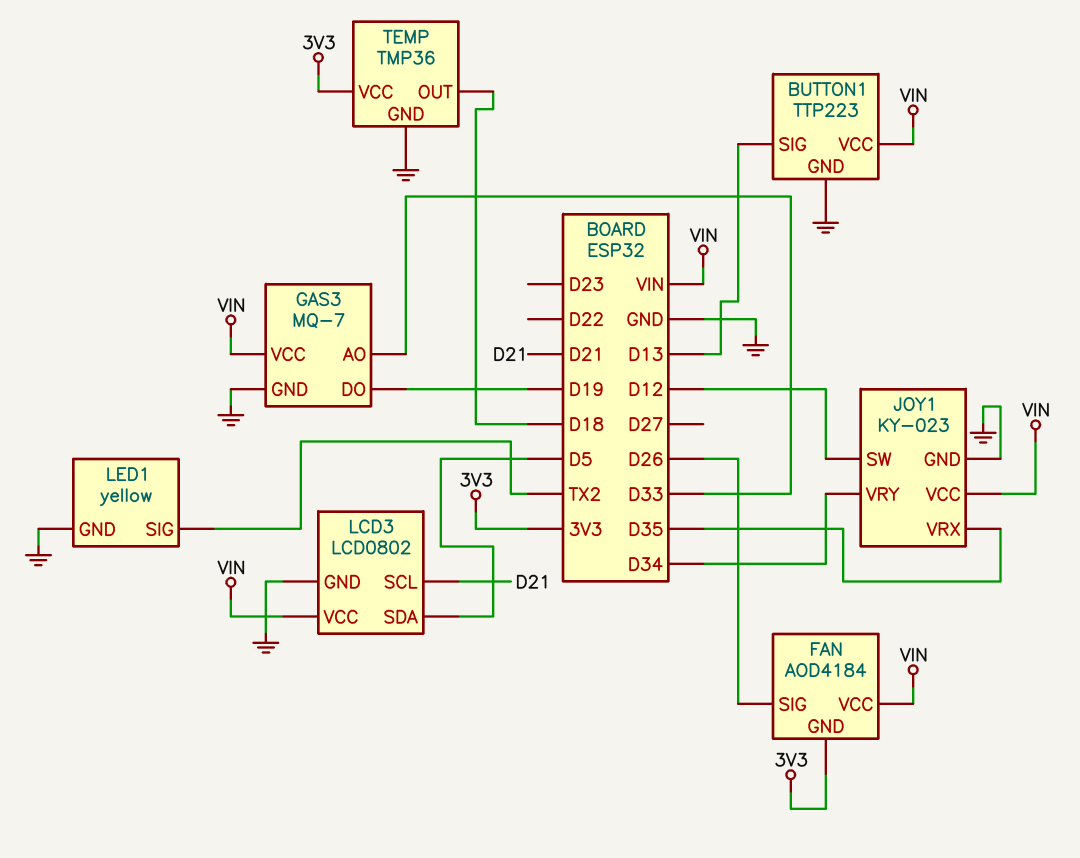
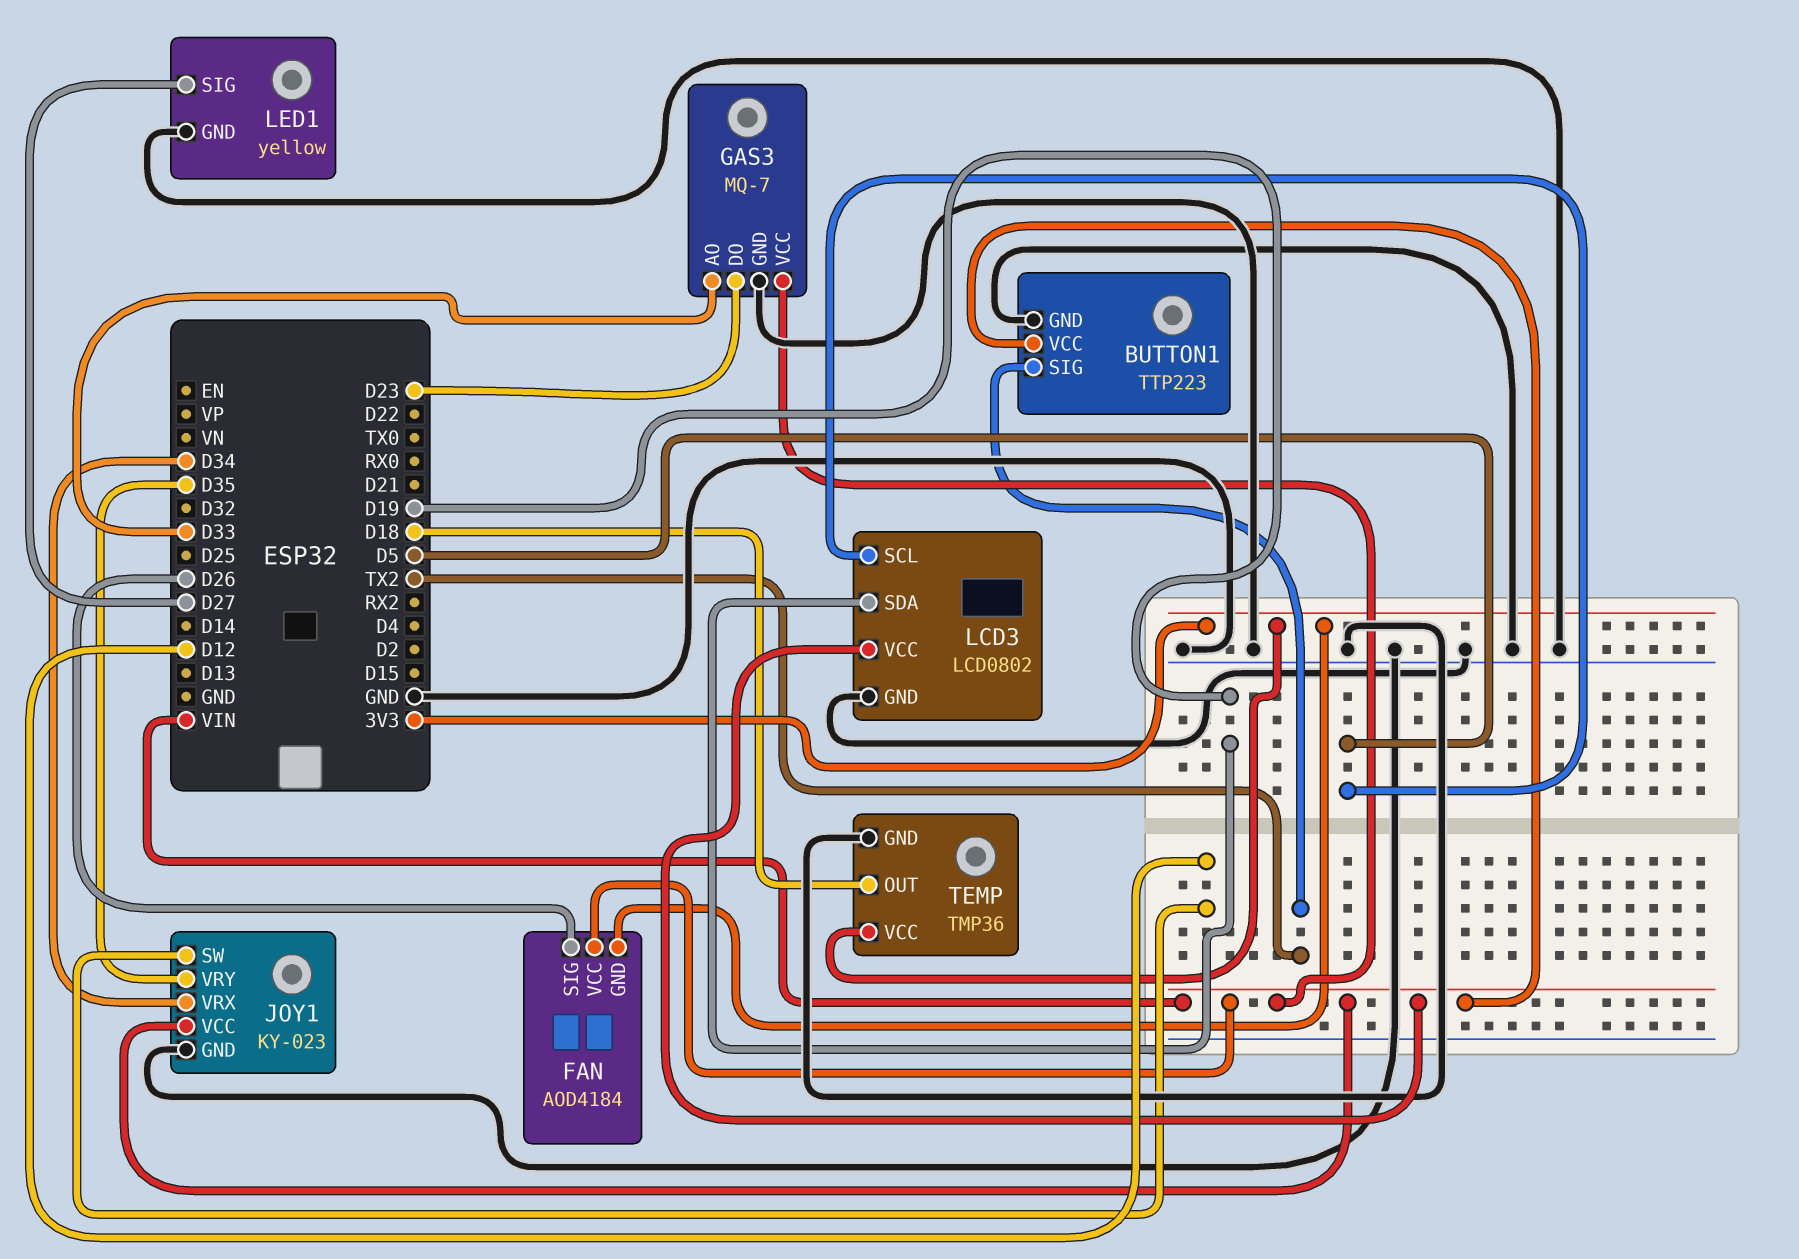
BUTTON1 pin SIG: D13 -> TX2
GAS3 pin DO: D19 -> D23
JOY1 pin VRX: D35 -> D34
JOY1 pin VRY: D34 -> D35
LCD3 pin SCL: D21 -> D5
LCD3 pin SDA: D5 -> D19
LED1 pin SIG: TX2 -> D27

